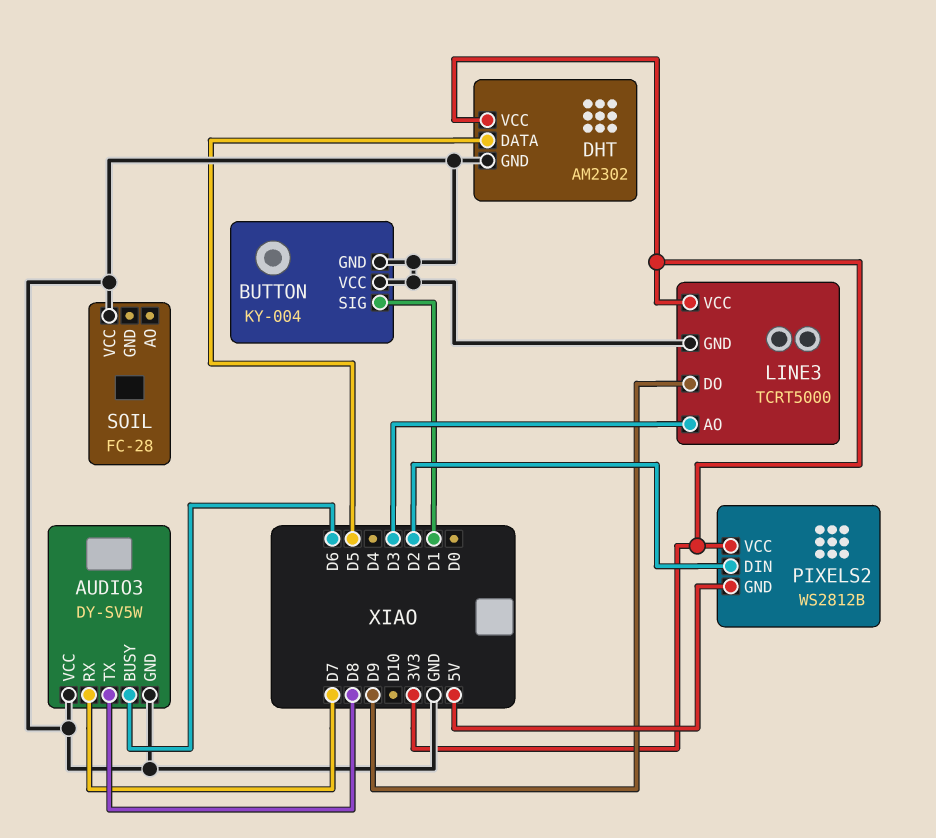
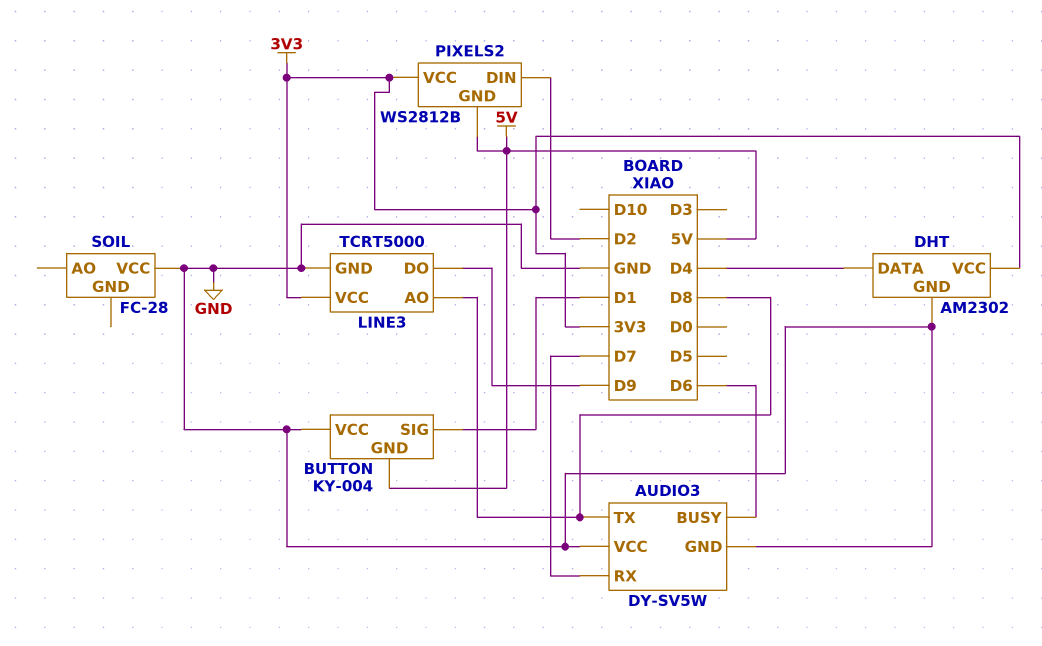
BUTTON pin GND: GND -> 5V
DHT pin DATA: D5 -> D4
LINE3 pin AO: D3 -> D8

